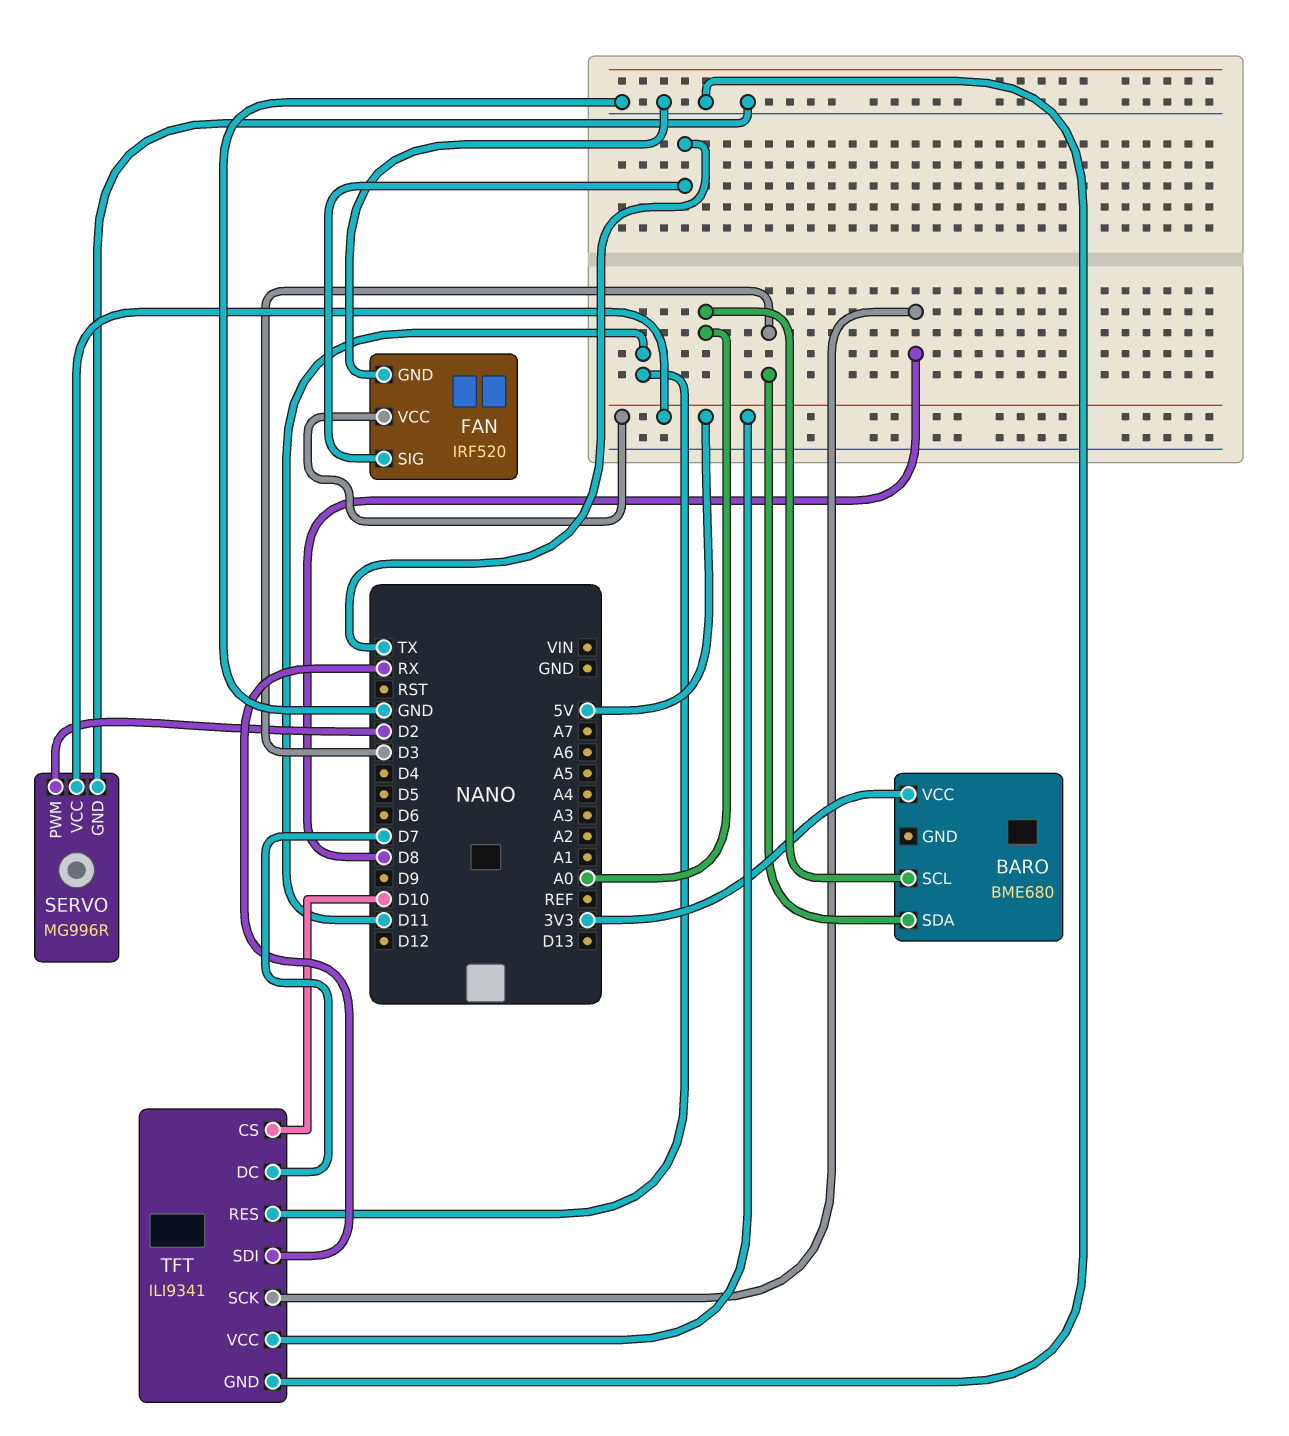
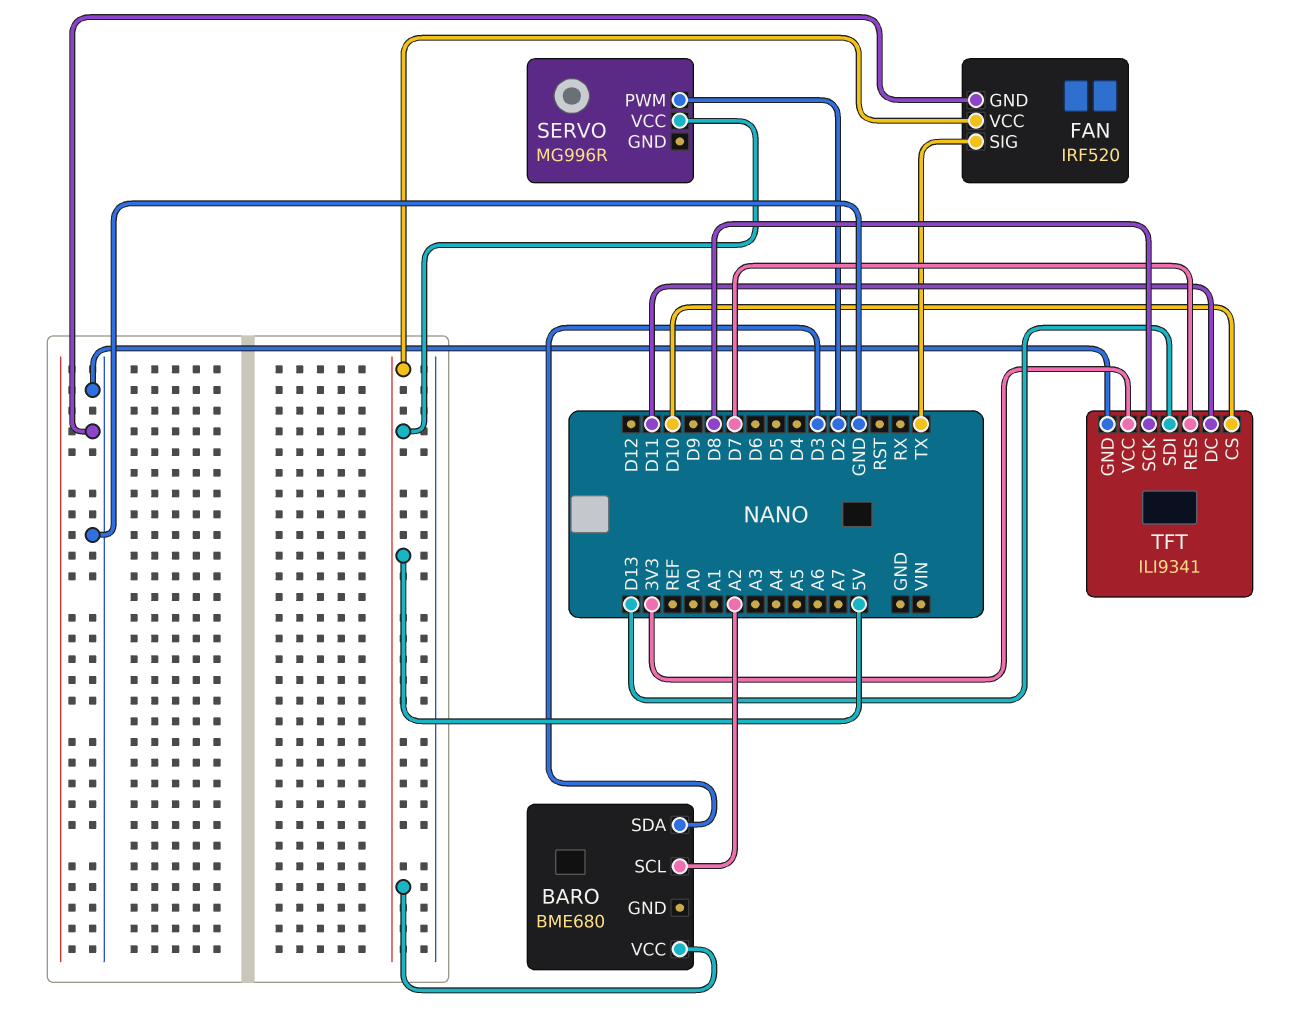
BARO pin SCL: A0 -> A2
BARO pin VCC: 3V3 -> 5V
SERVO pin GND: GND -> none
TFT pin DC: D7 -> D11
TFT pin RES: D11 -> D7
TFT pin SDI: RX -> D13
TFT pin VCC: 5V -> 3V3

